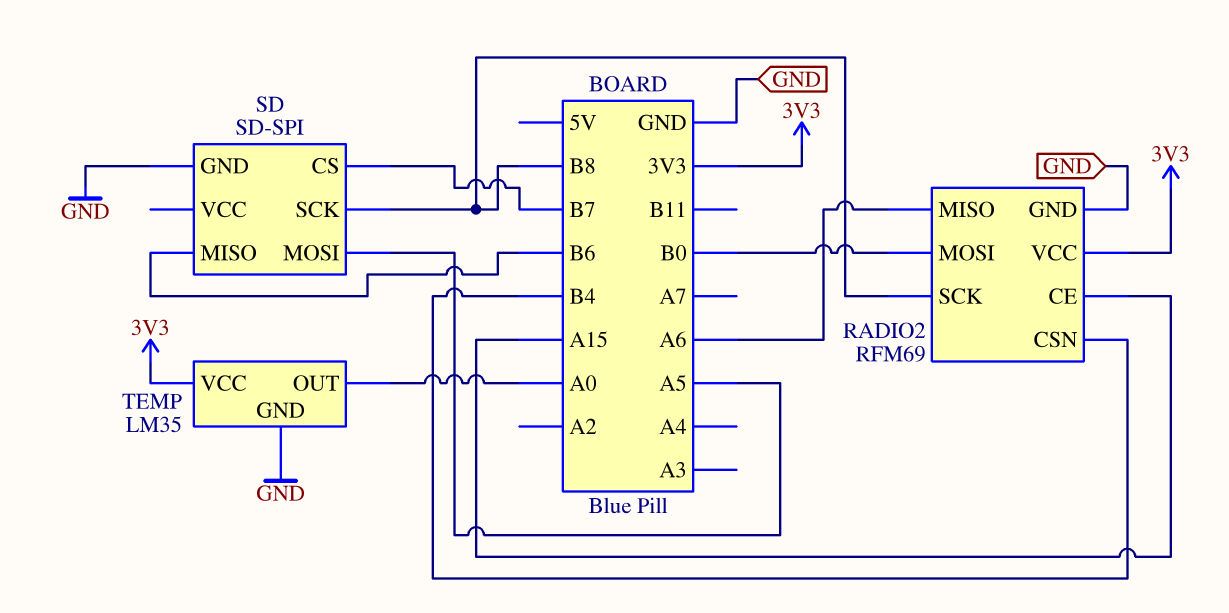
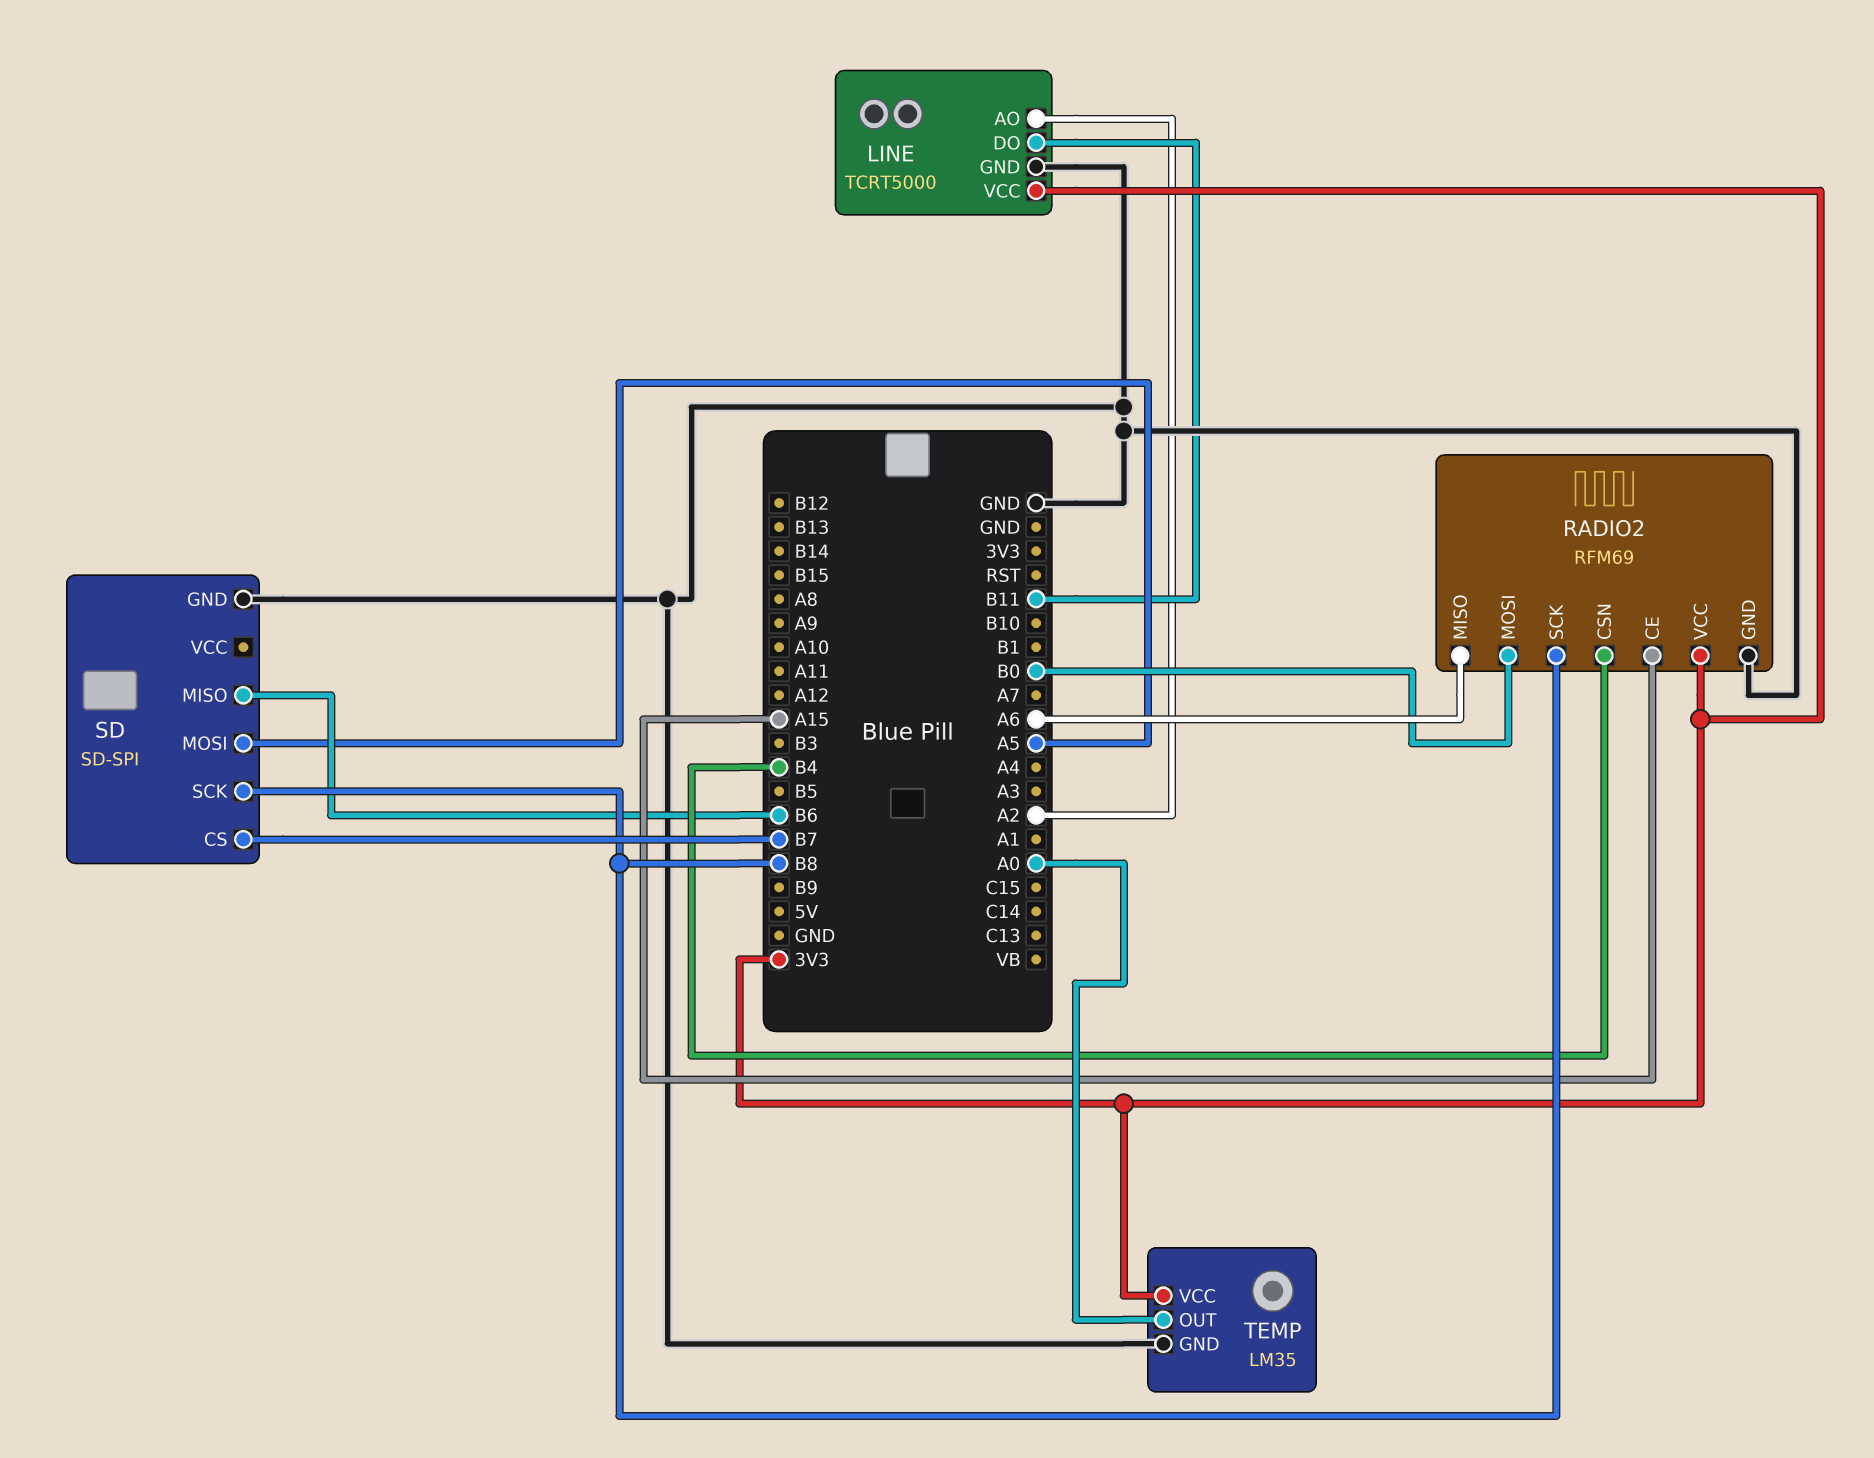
LINE: none -> TCRT5000
LINE pin AO: none -> A2
LINE pin DO: none -> B11
LINE pin GND: none -> GND
LINE pin VCC: none -> 3V3

